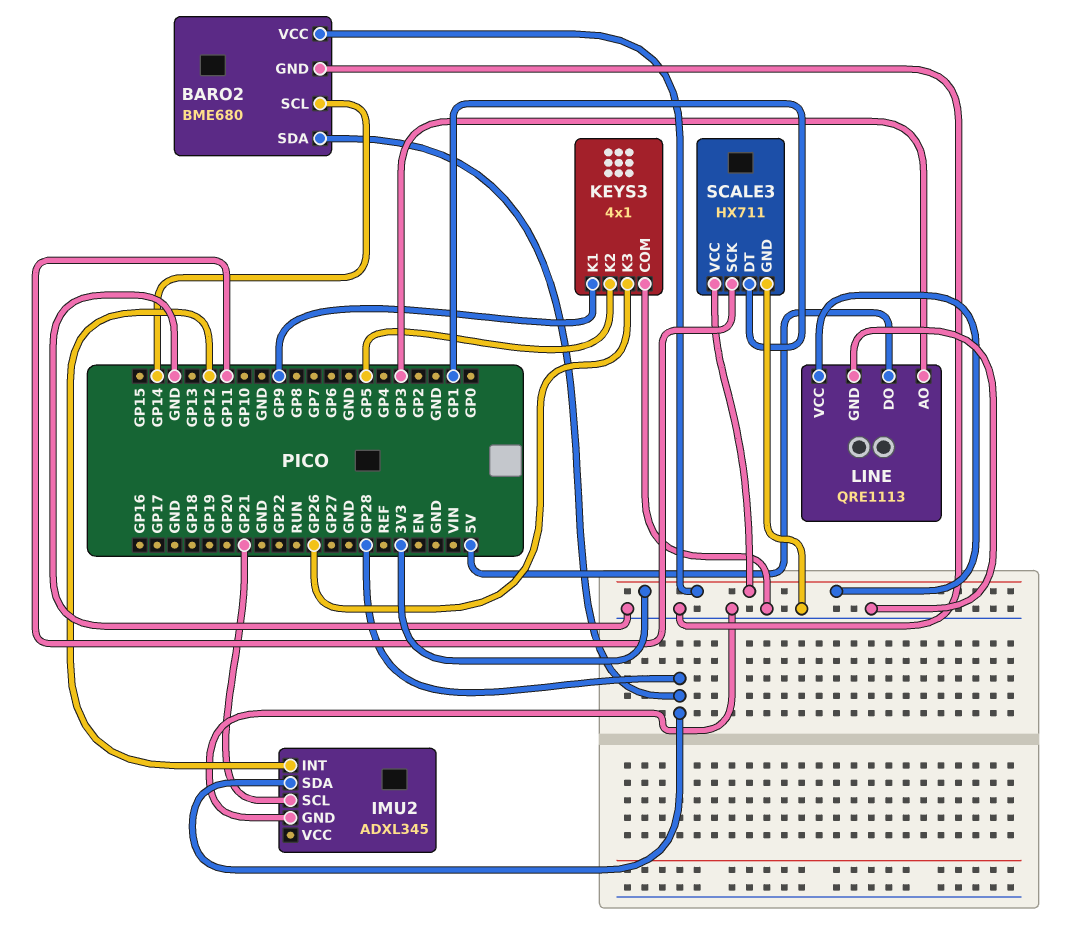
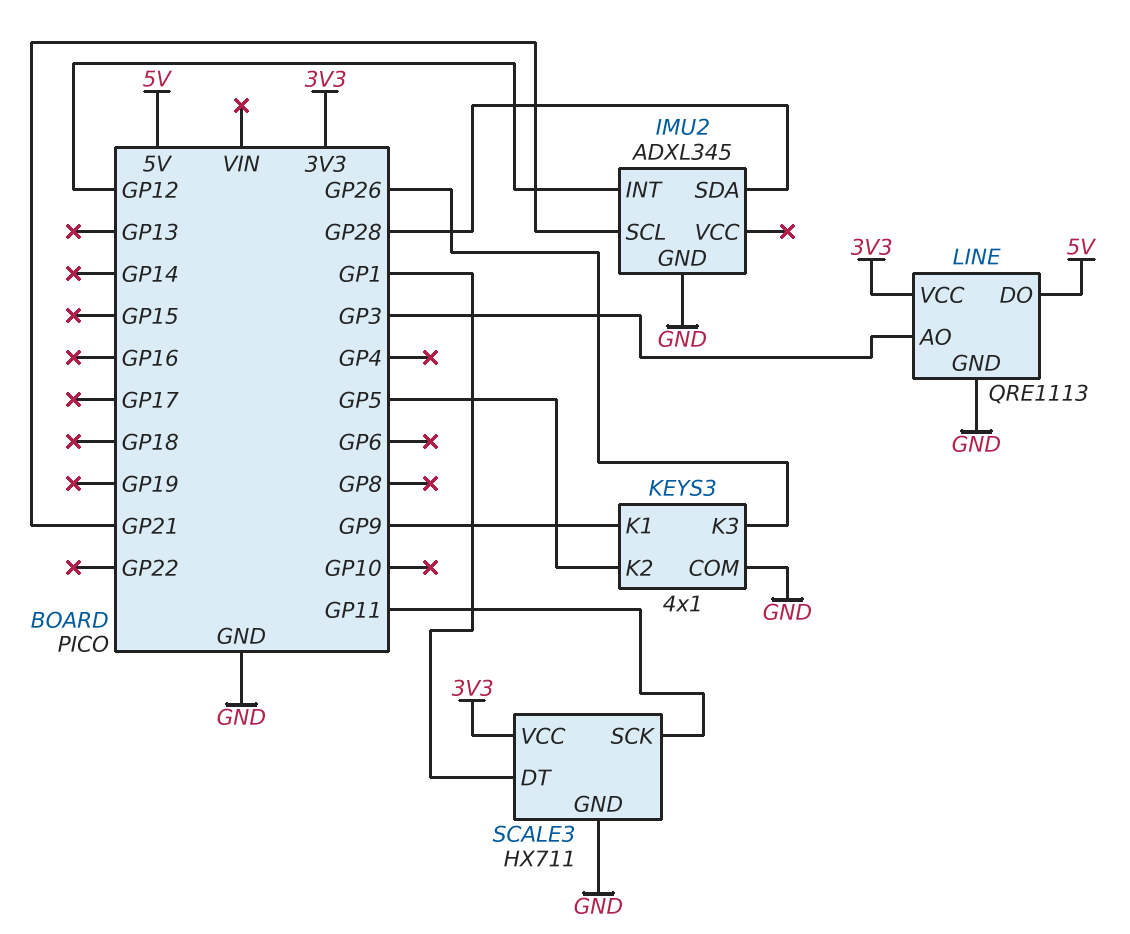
BARO2: BME680 -> none
BARO2 pin GND: GND -> none
BARO2 pin SCL: GP14 -> none
BARO2 pin SDA: GP28 -> none
BARO2 pin VCC: 3V3 -> none

